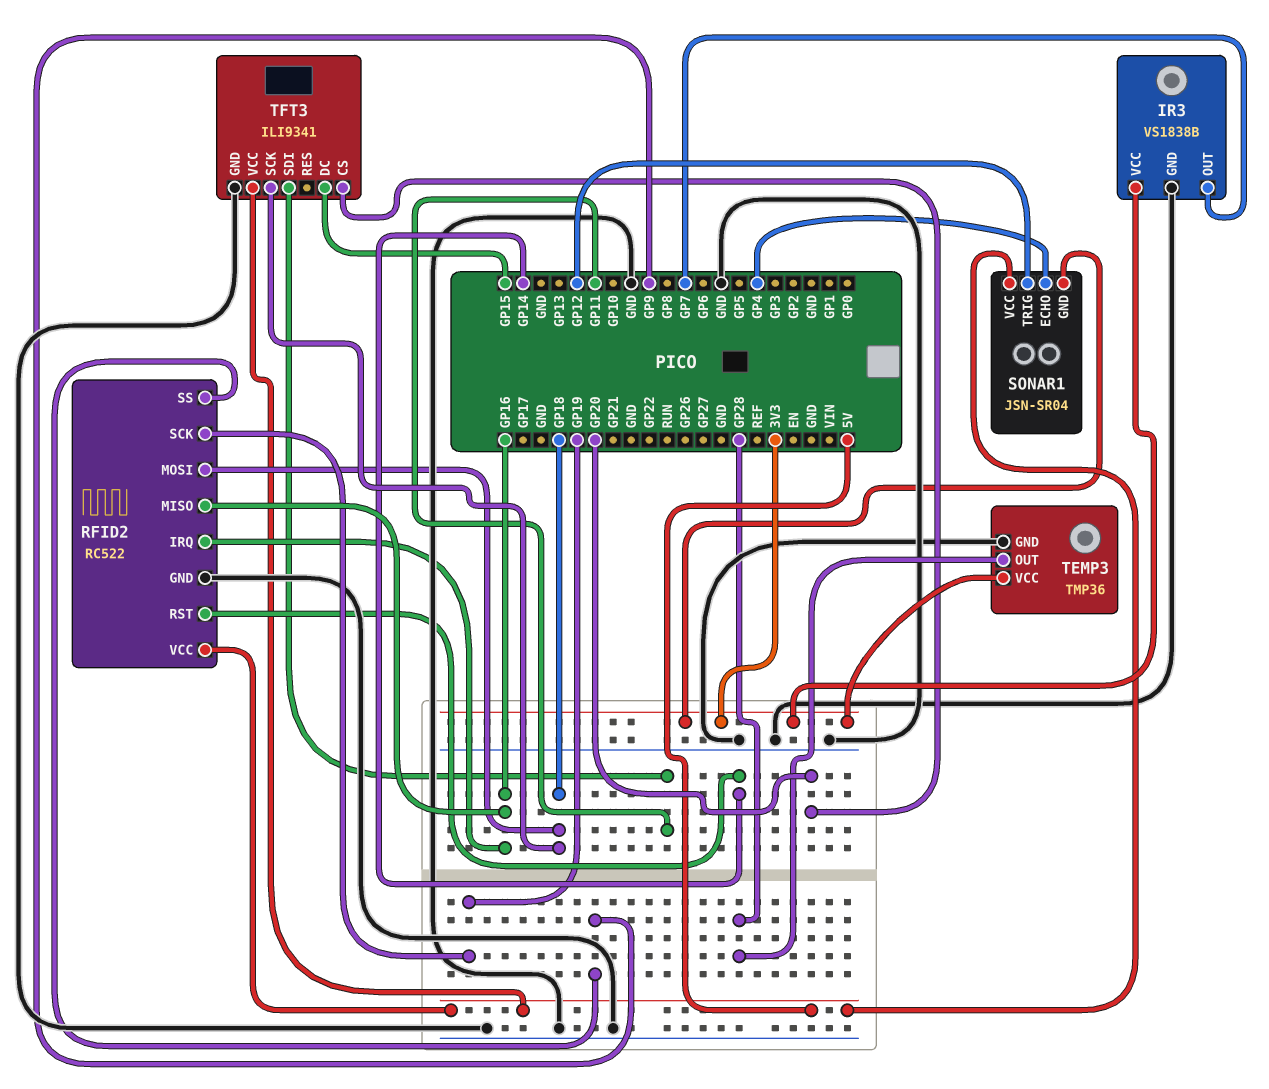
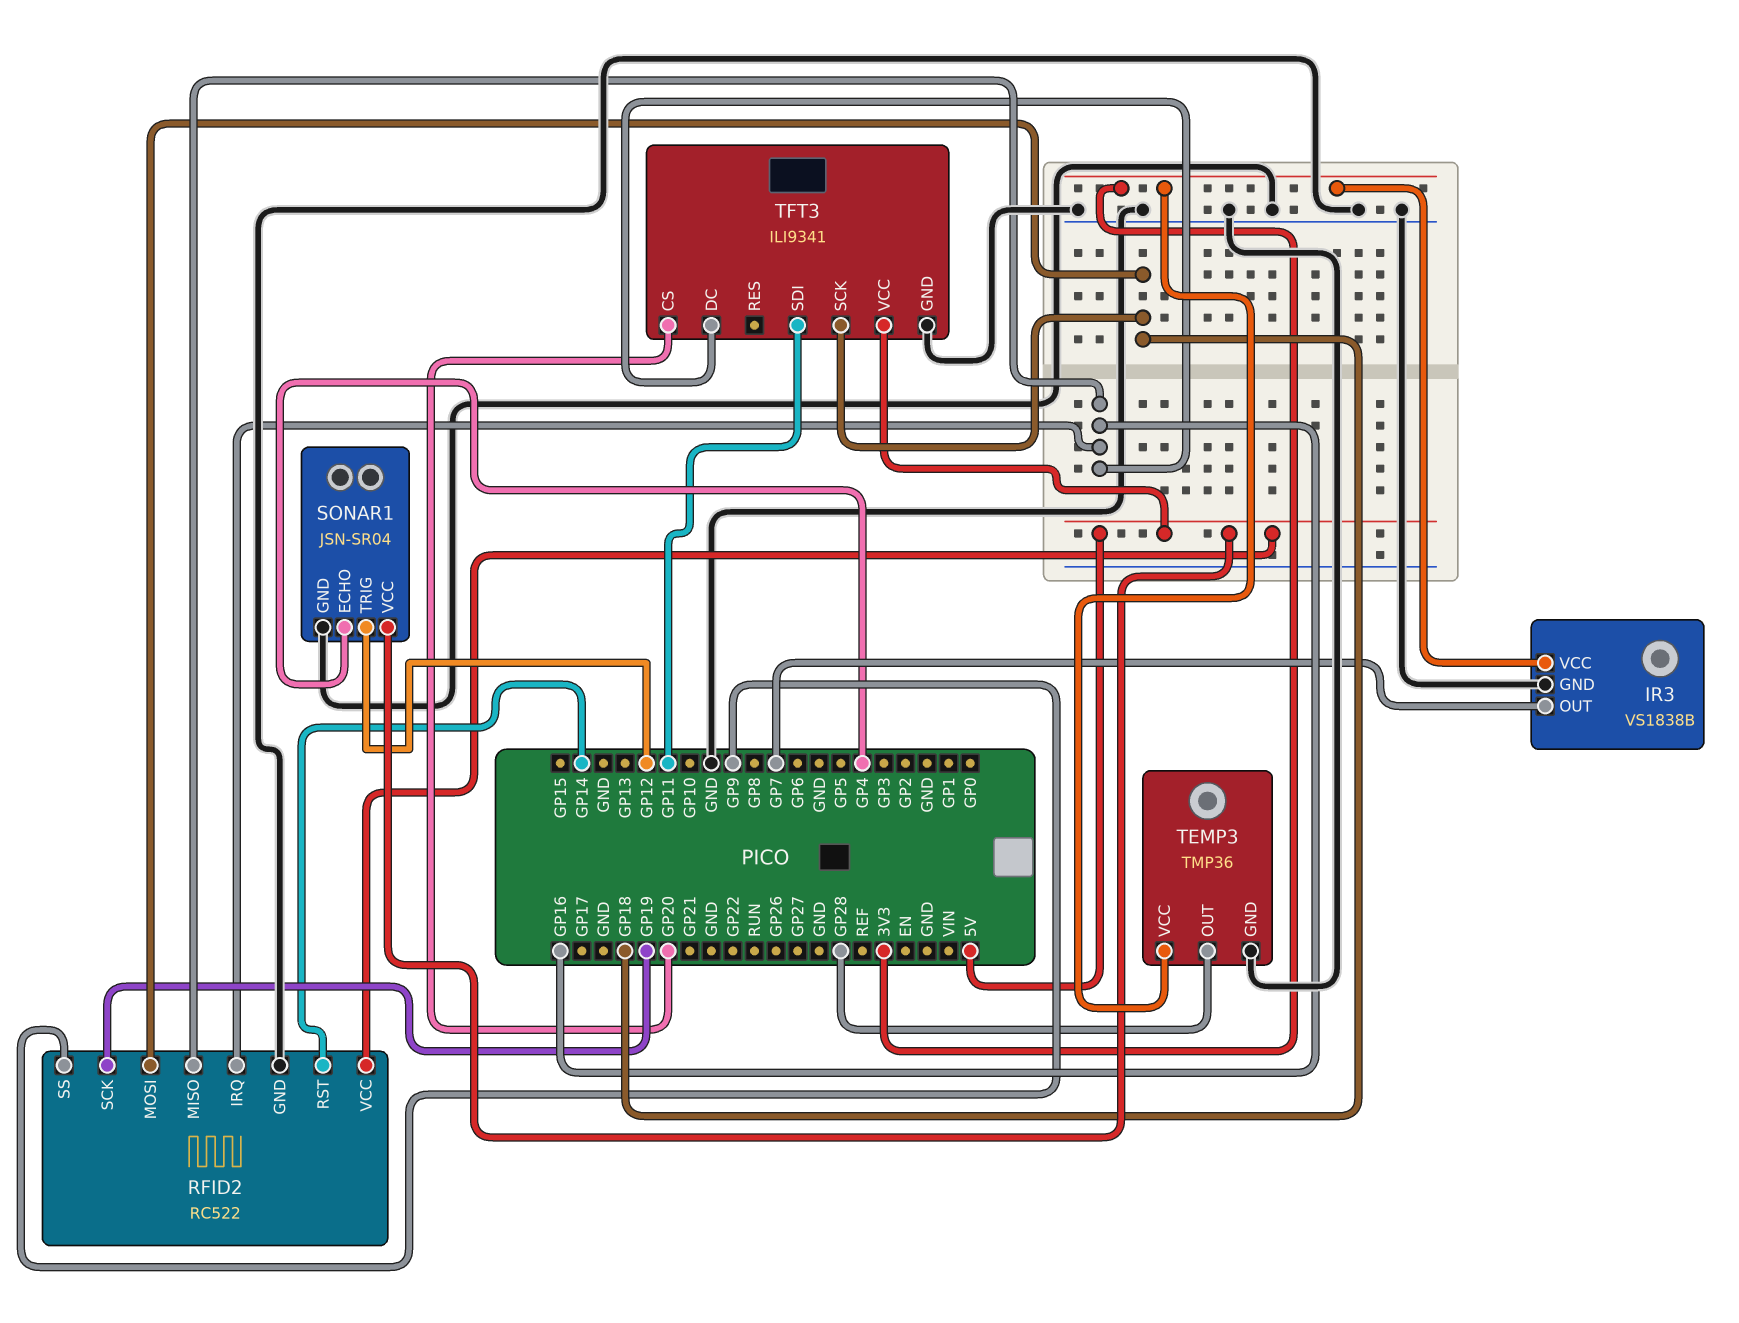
SONAR1 pin GND: 3V3 -> GND
TFT3 pin DC: GP15 -> GP16

